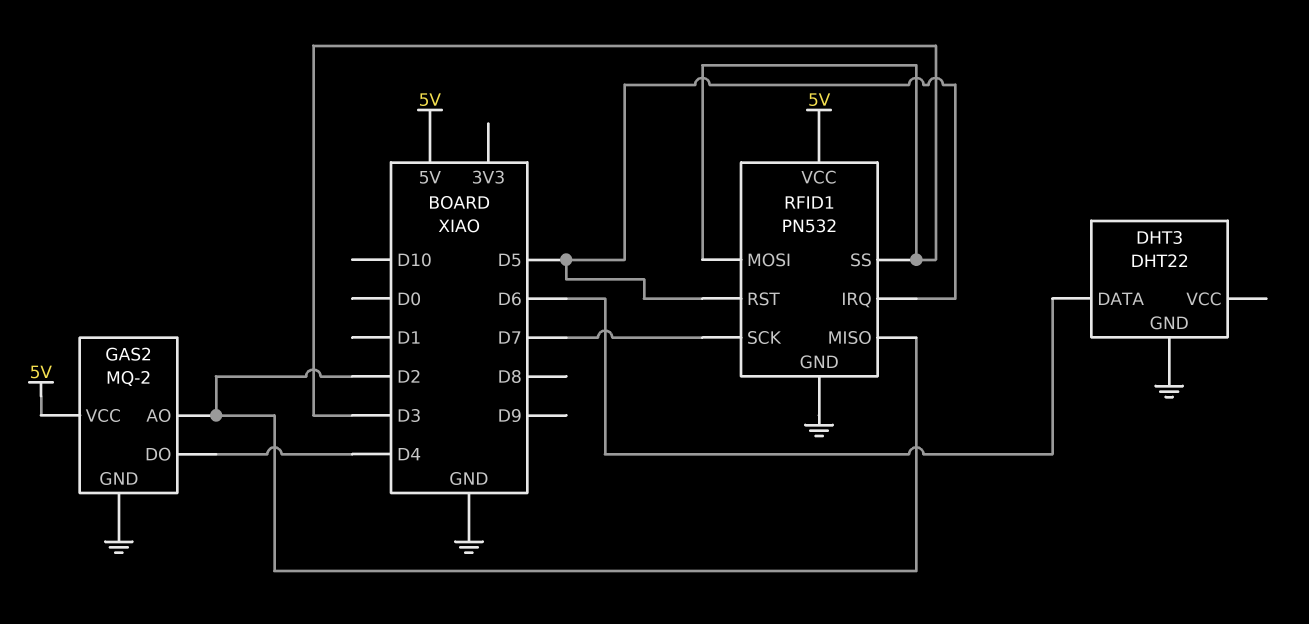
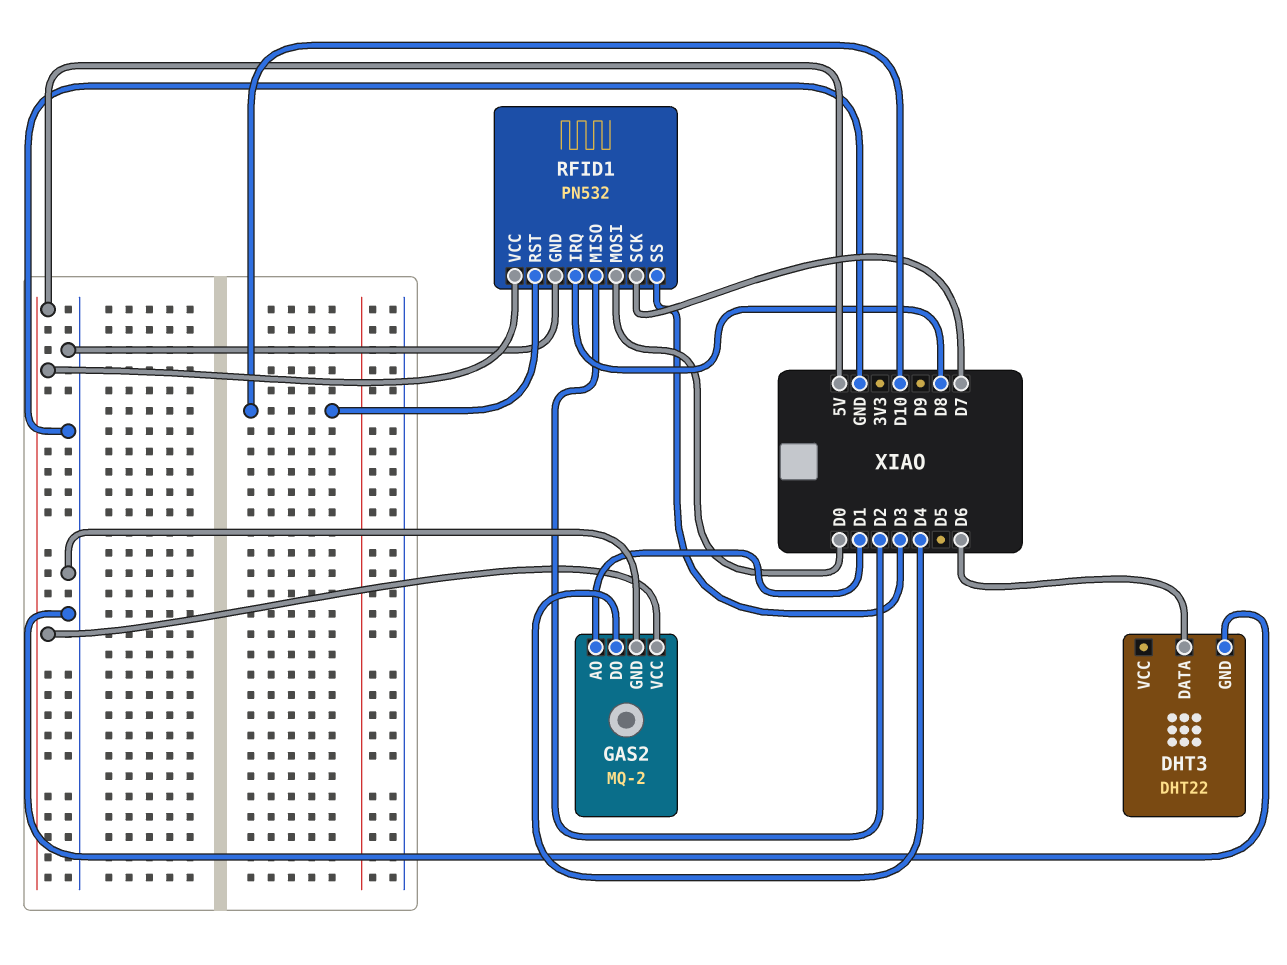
GAS2 pin AO: D2 -> D1
RFID1 pin IRQ: D5 -> D8
RFID1 pin MOSI: D3 -> D0
RFID1 pin RST: D5 -> D10

